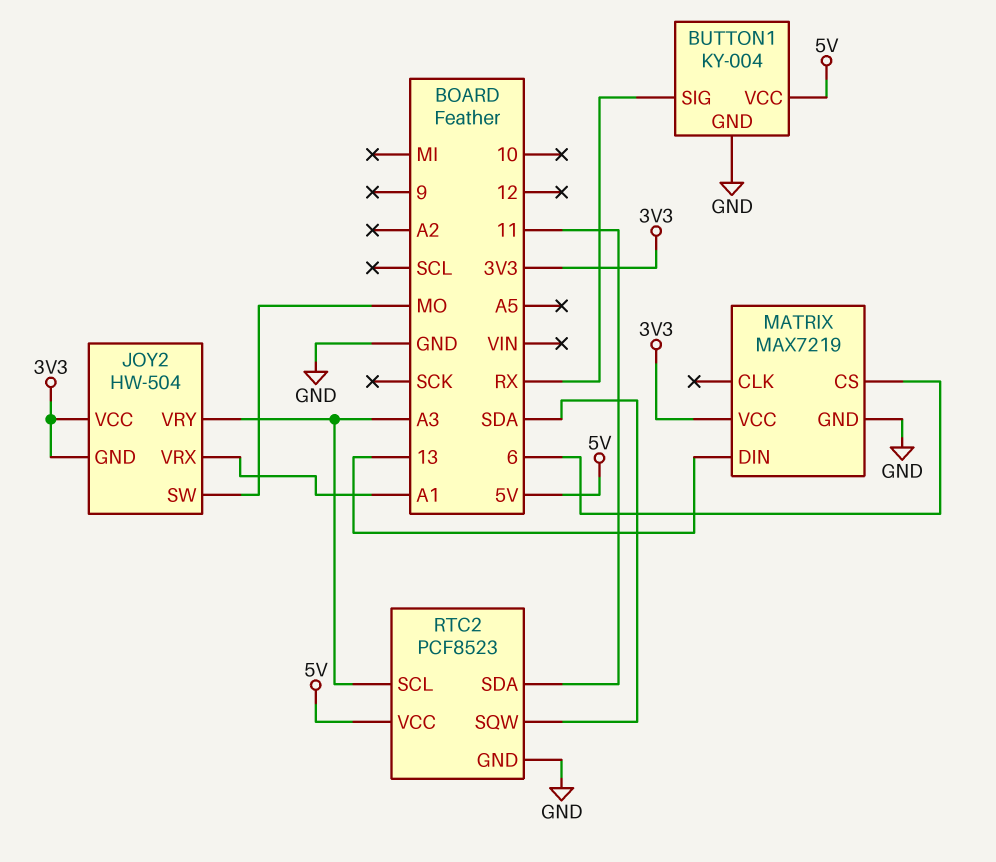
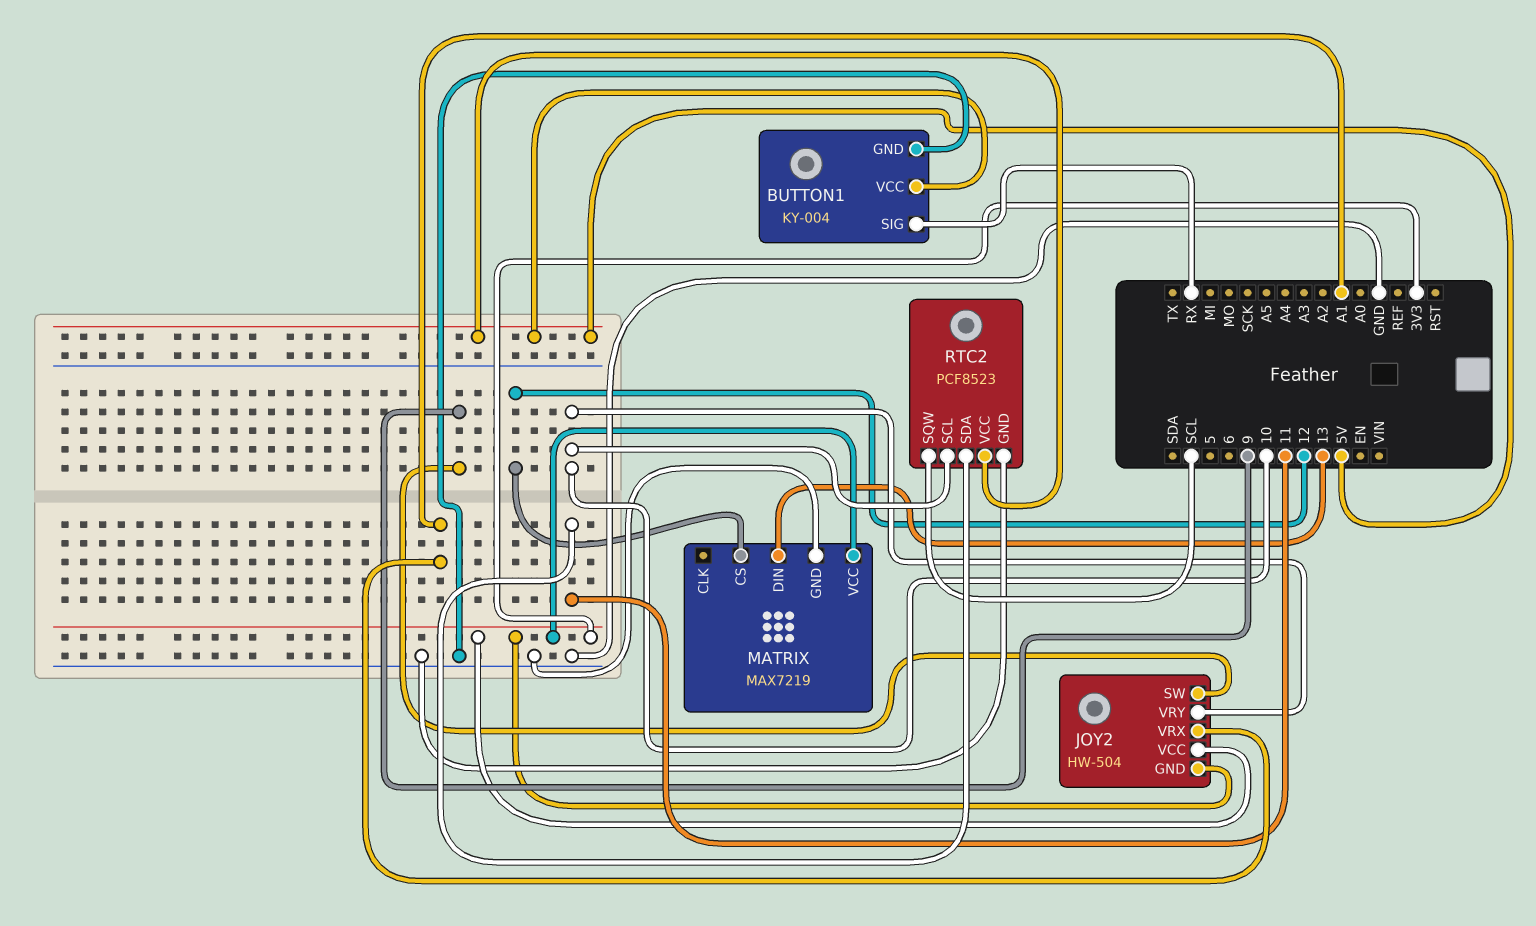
JOY2 pin SW: MO -> 9
JOY2 pin VRY: A3 -> 10
MATRIX pin CS: 6 -> 12
RTC2 pin SCL: A3 -> 10
RTC2 pin SQW: SDA -> SCL

